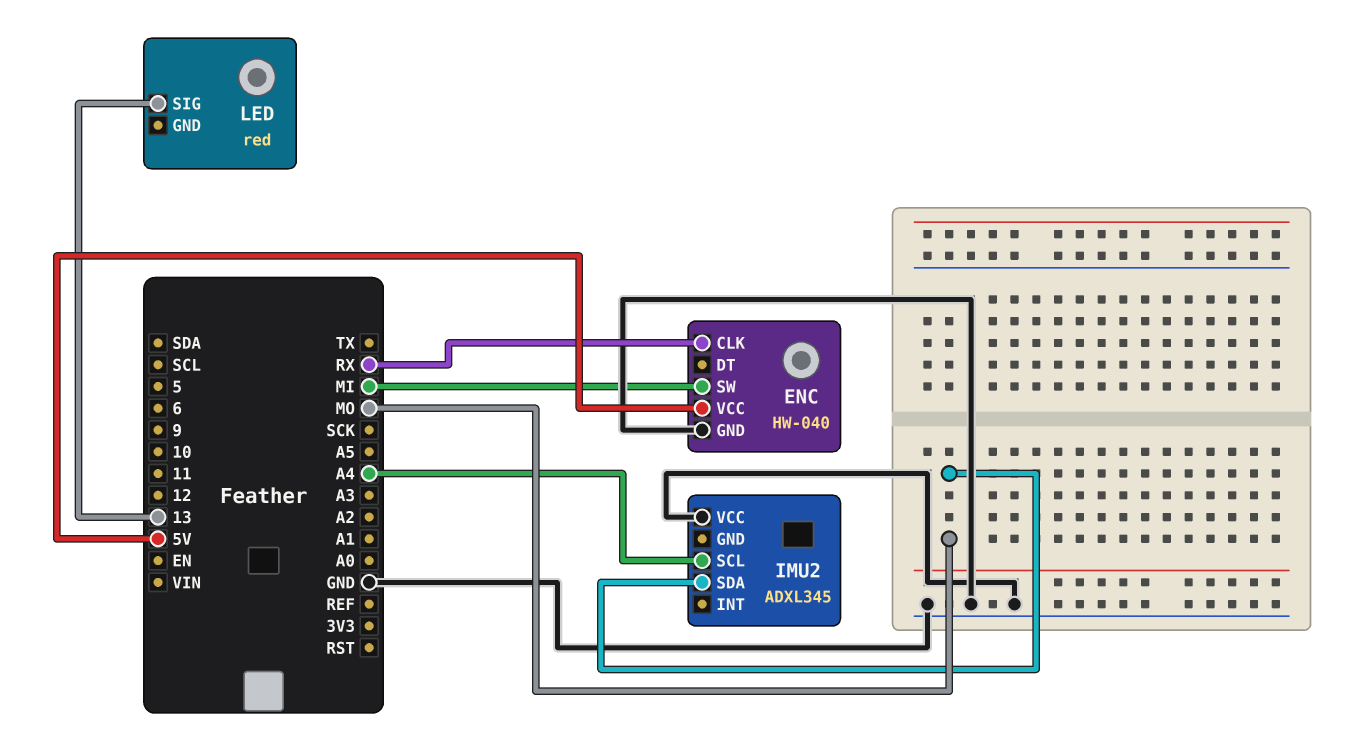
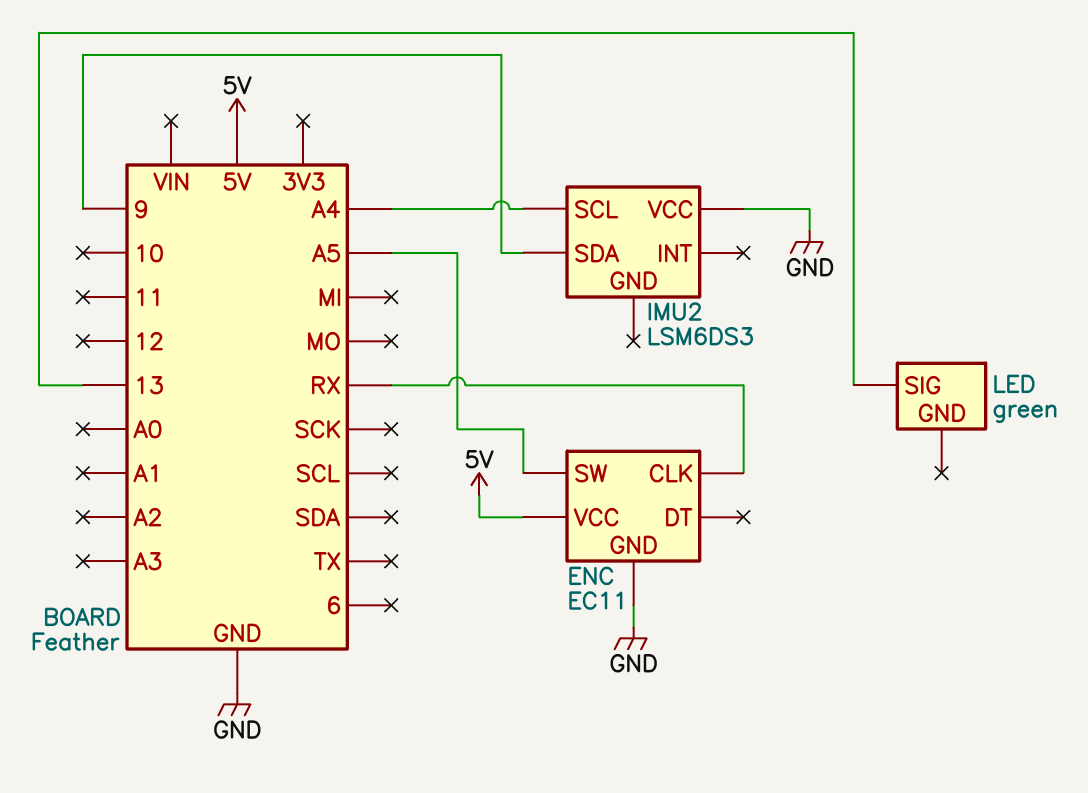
ENC: HW-040 -> EC11
ENC pin SW: MI -> A5
IMU2: ADXL345 -> LSM6DS3
IMU2 pin SDA: MO -> 9
LED: red -> green

